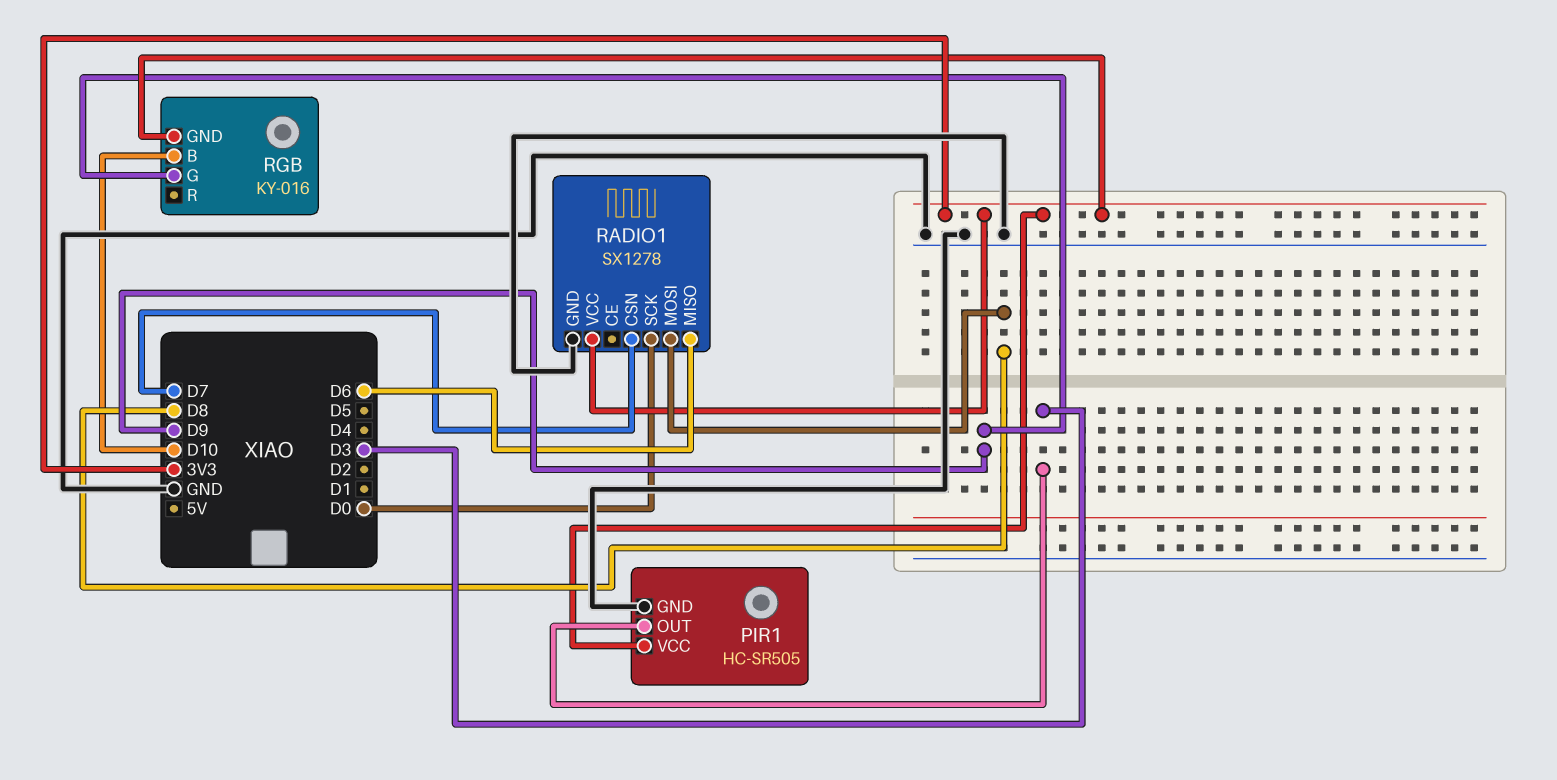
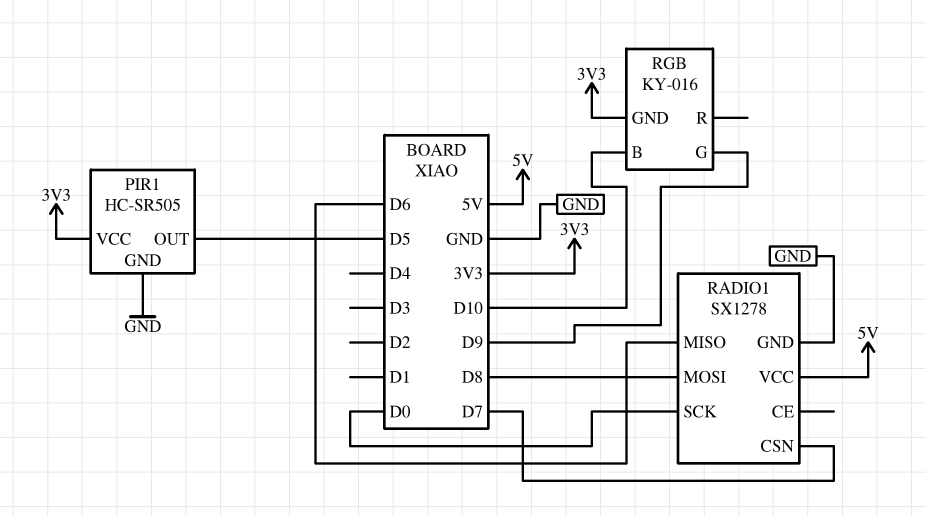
PIR1 pin OUT: D3 -> D5
RADIO1 pin VCC: 3V3 -> 5V

